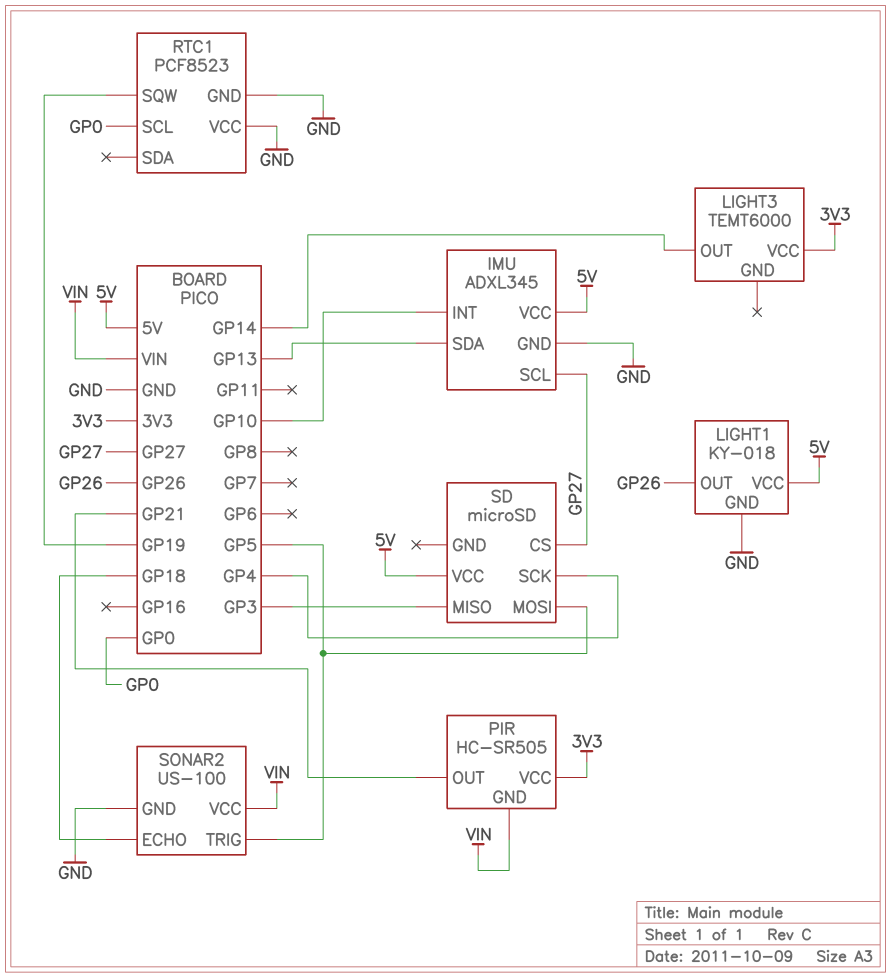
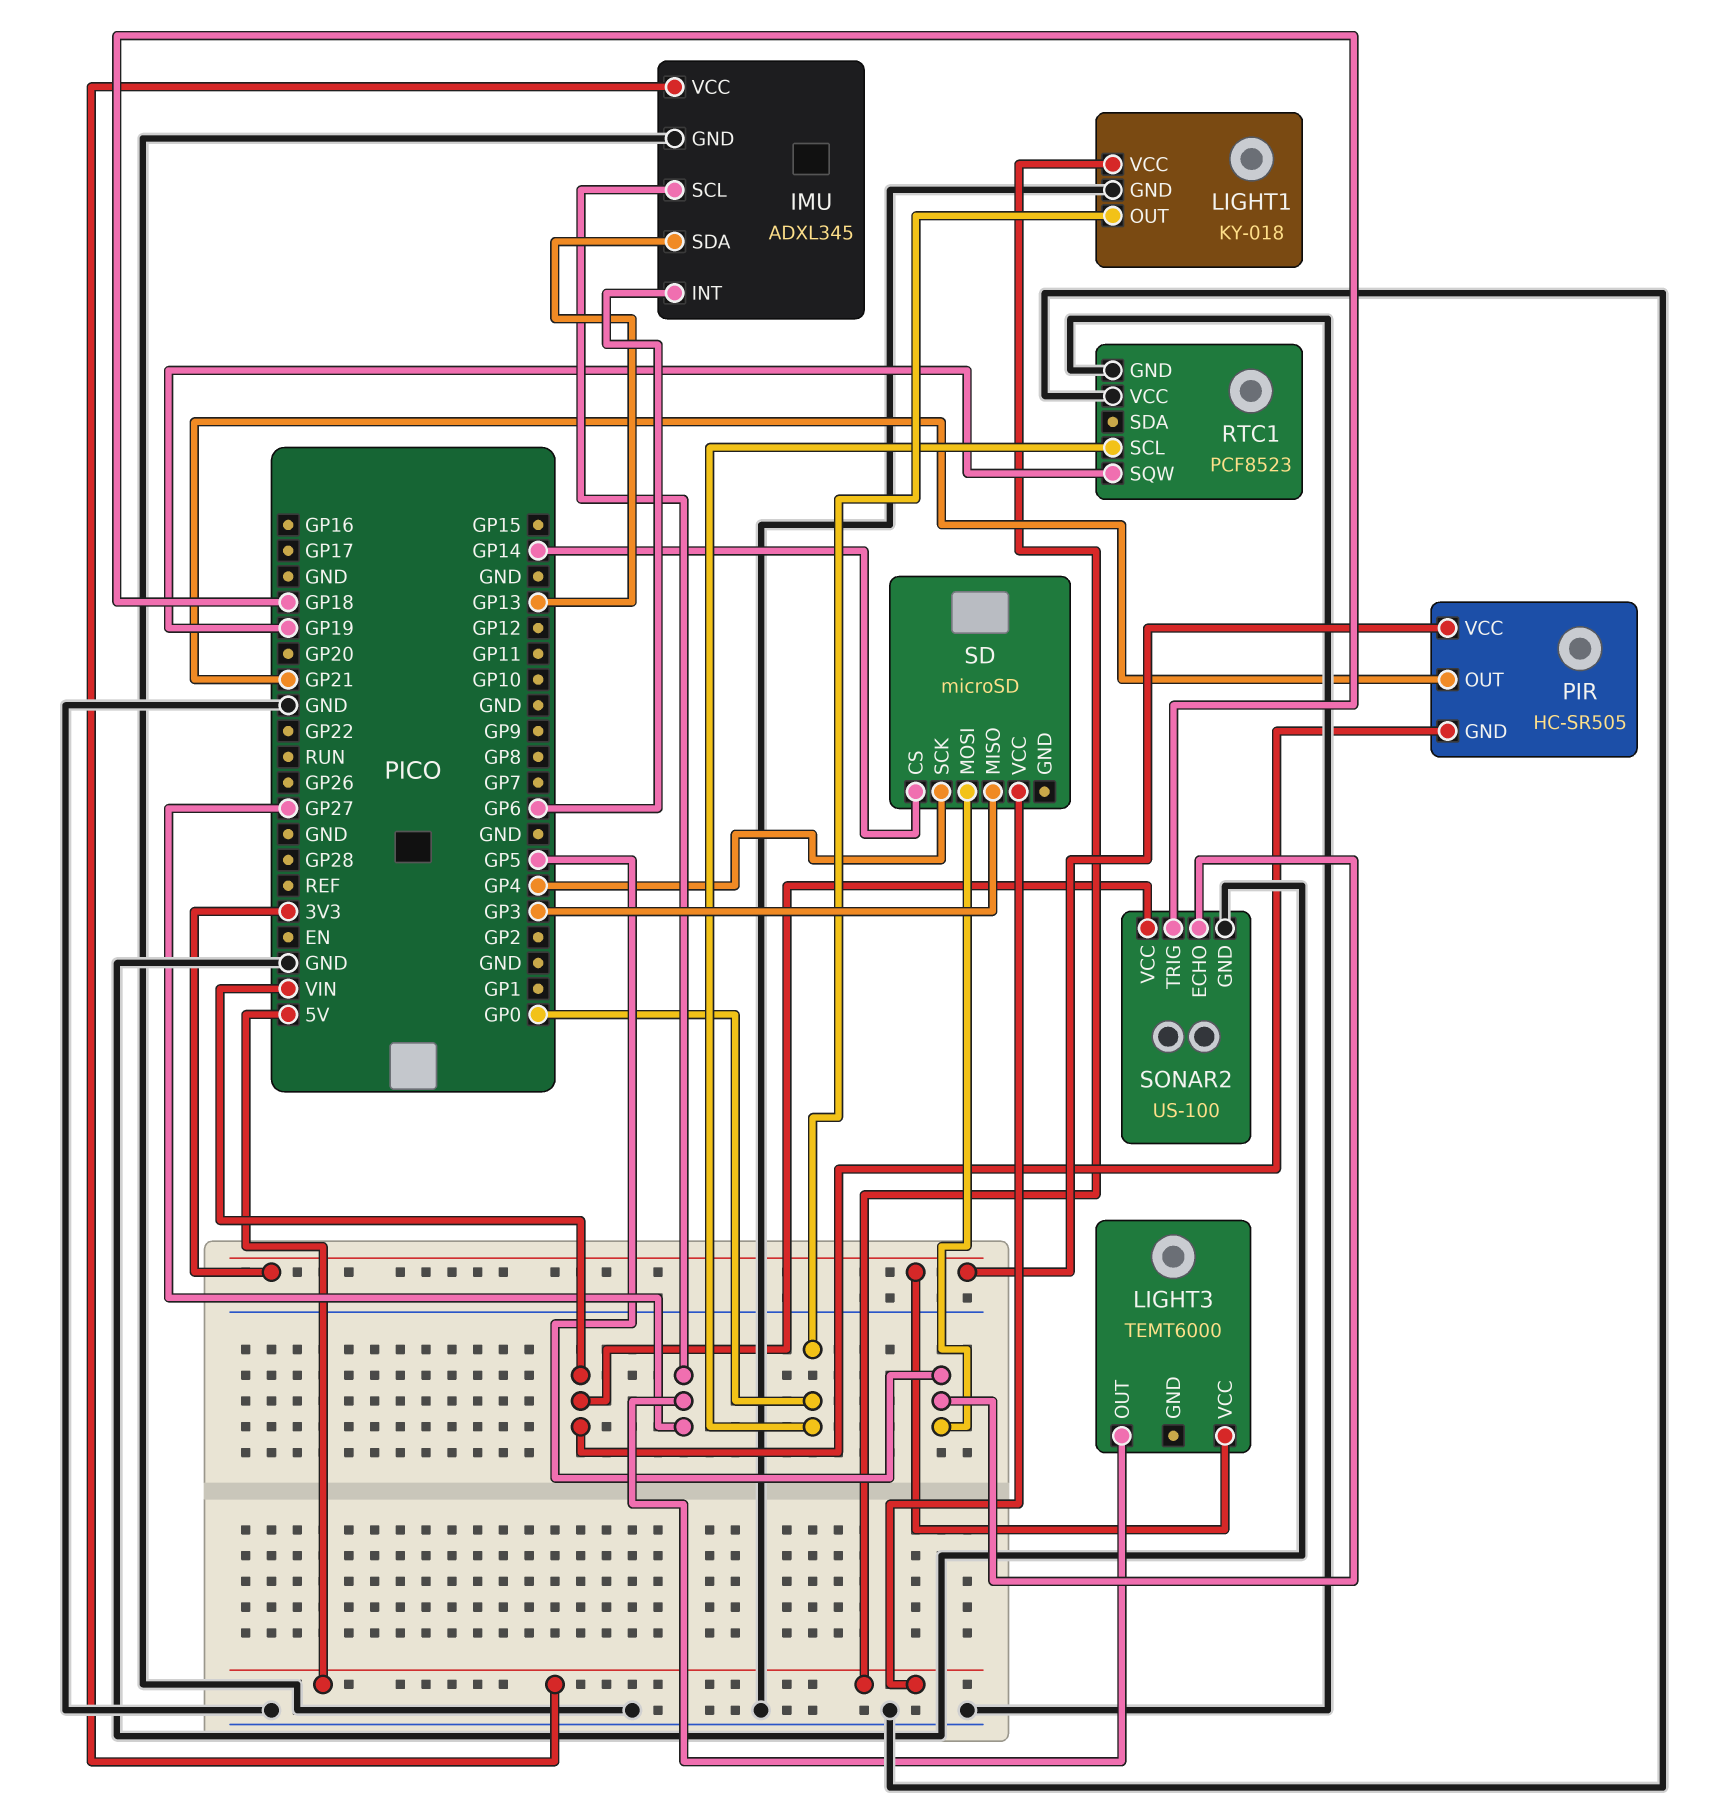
IMU pin INT: GP10 -> GP6
LIGHT1 pin OUT: GP26 -> GP0
LIGHT3 pin OUT: GP14 -> GP27
SD pin CS: GP27 -> GP14
SONAR2 pin ECHO: GP18 -> GP5
SONAR2 pin TRIG: GP5 -> GP18

